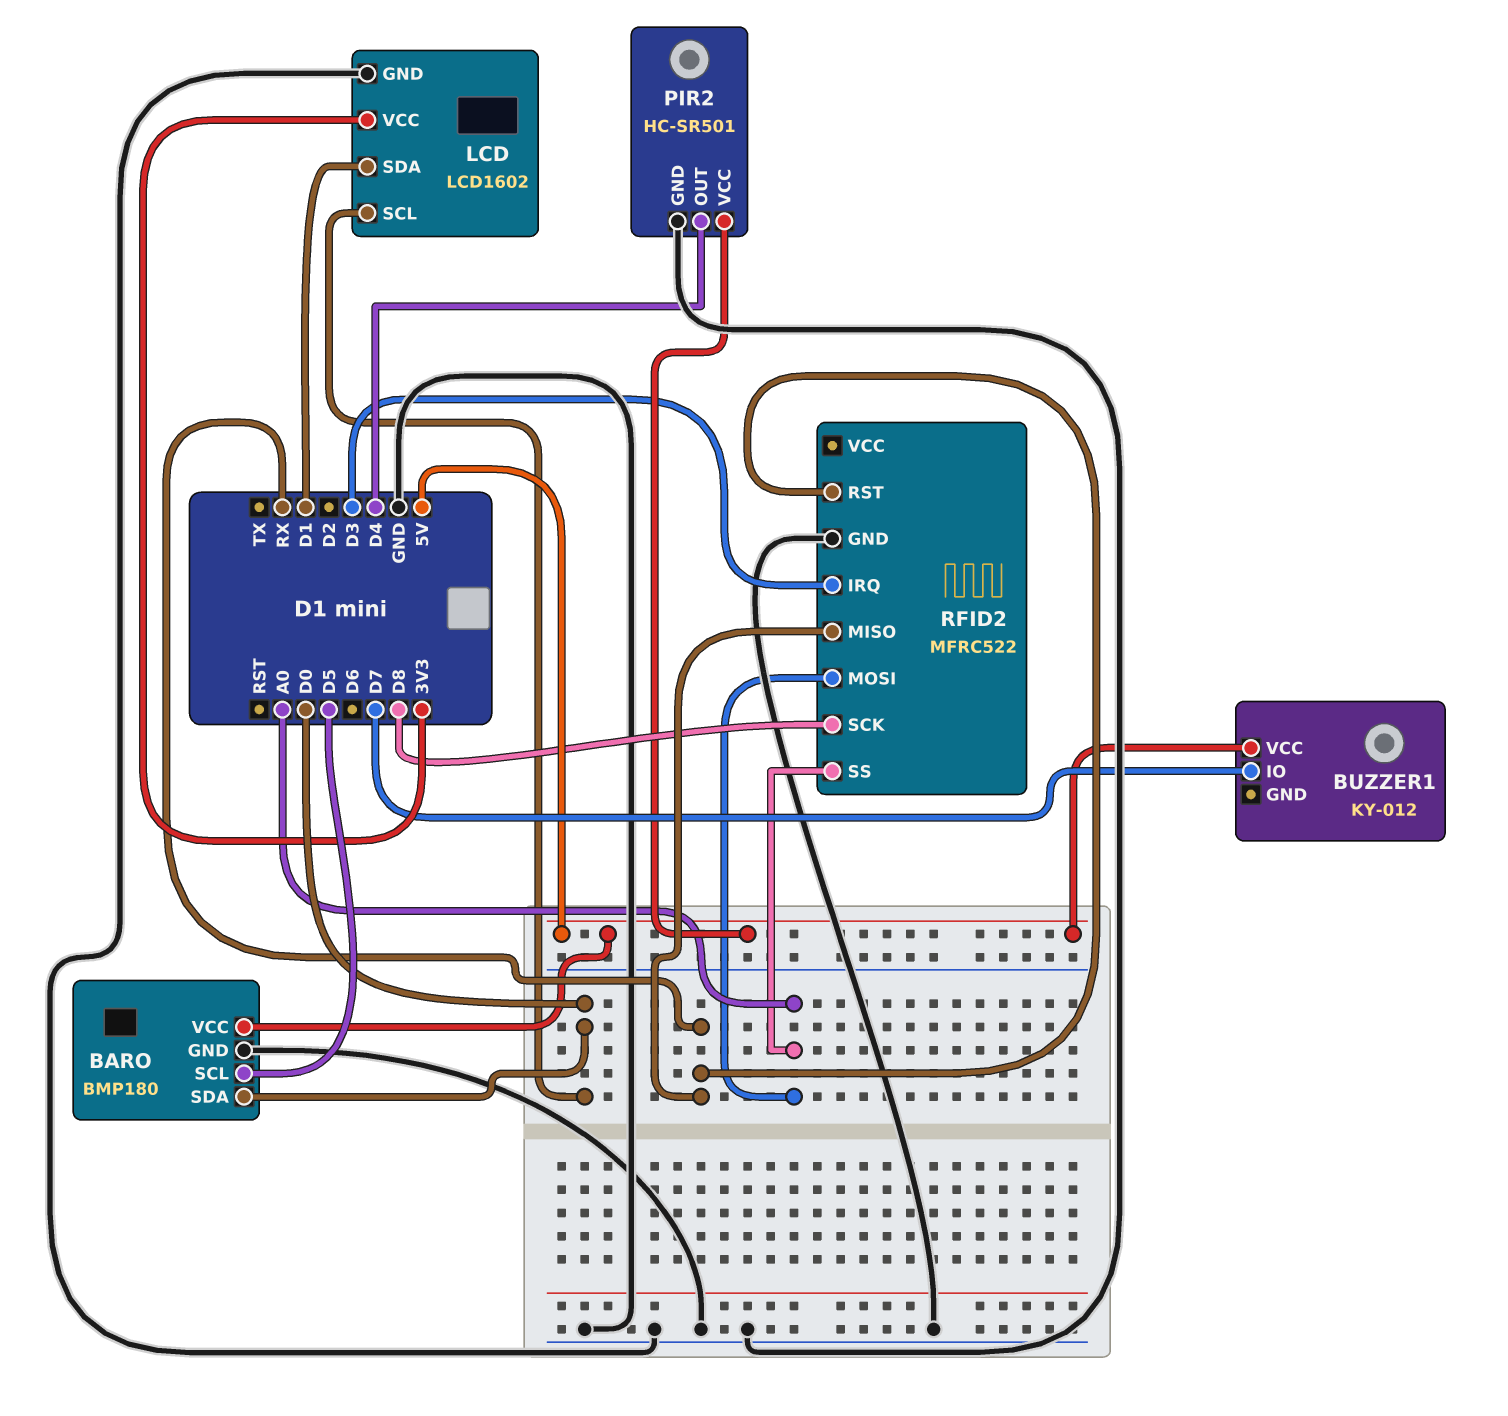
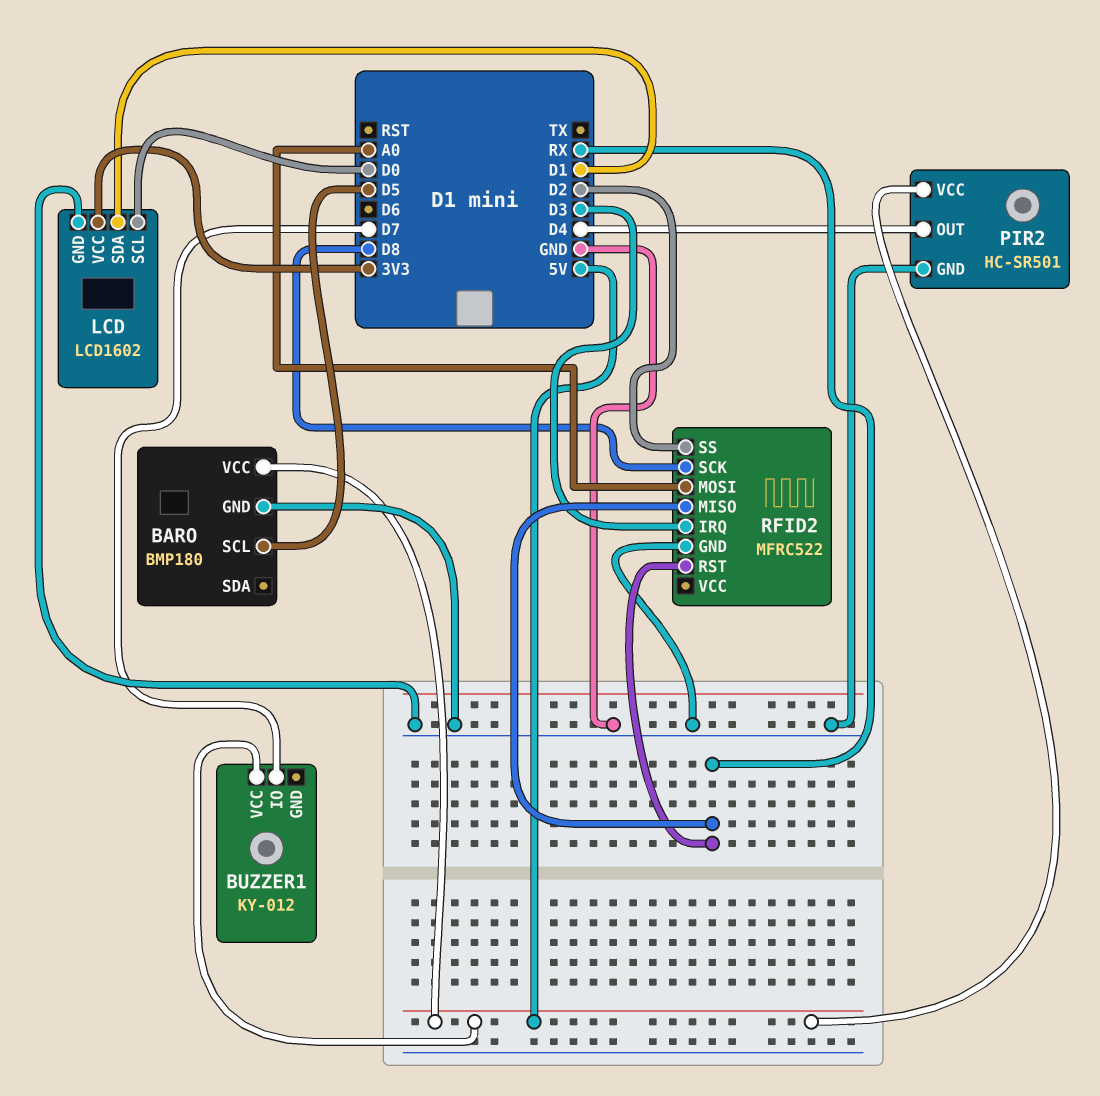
BARO pin SDA: D0 -> none
RFID2 pin SS: A0 -> D2

